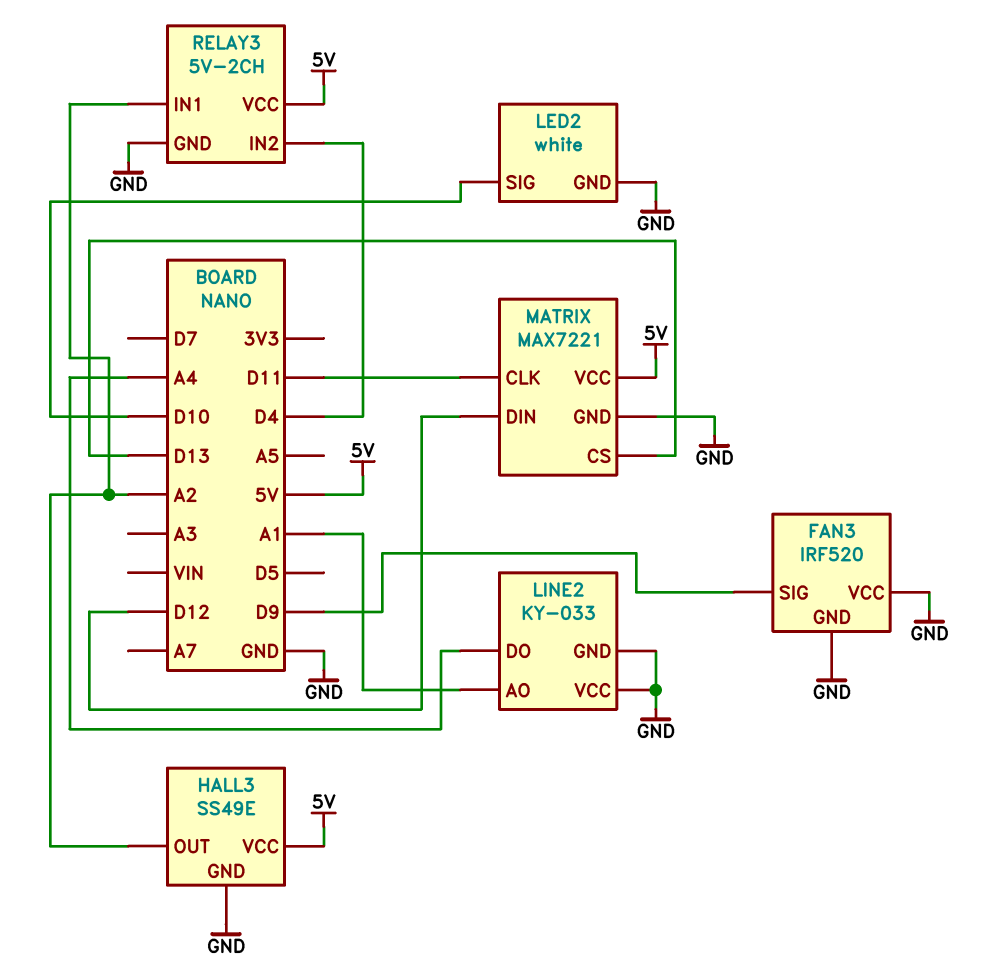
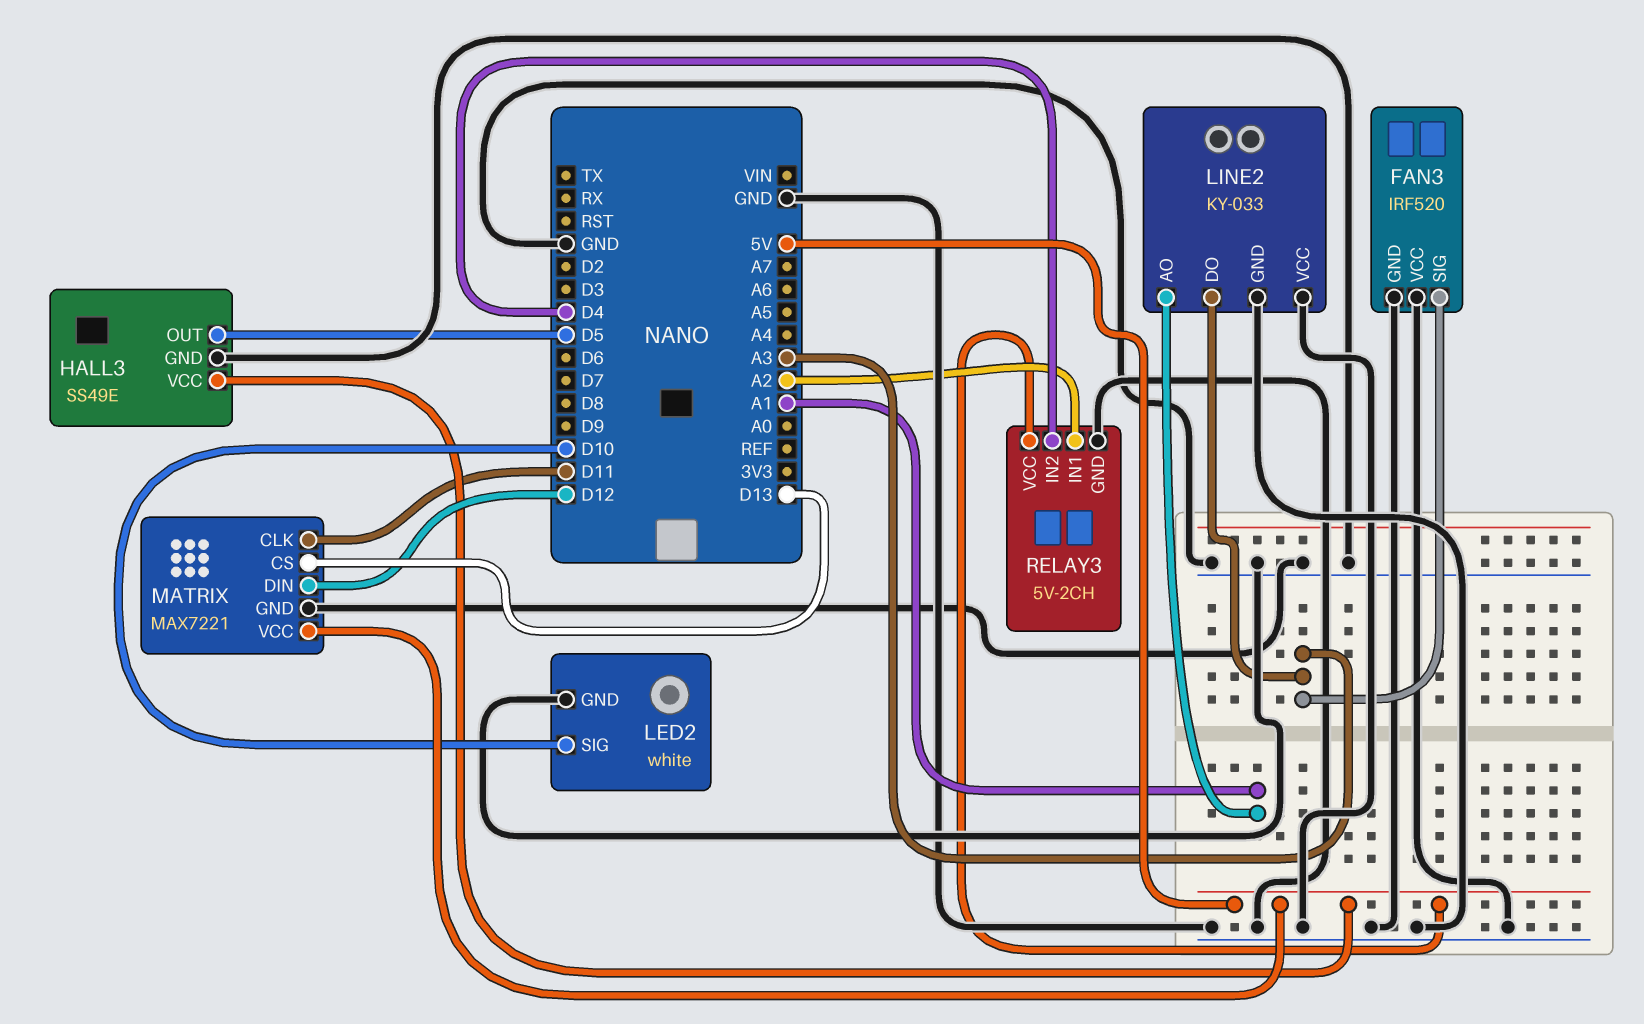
FAN3 pin SIG: D9 -> A3
HALL3 pin OUT: A2 -> D5
LINE2 pin DO: A4 -> A3

